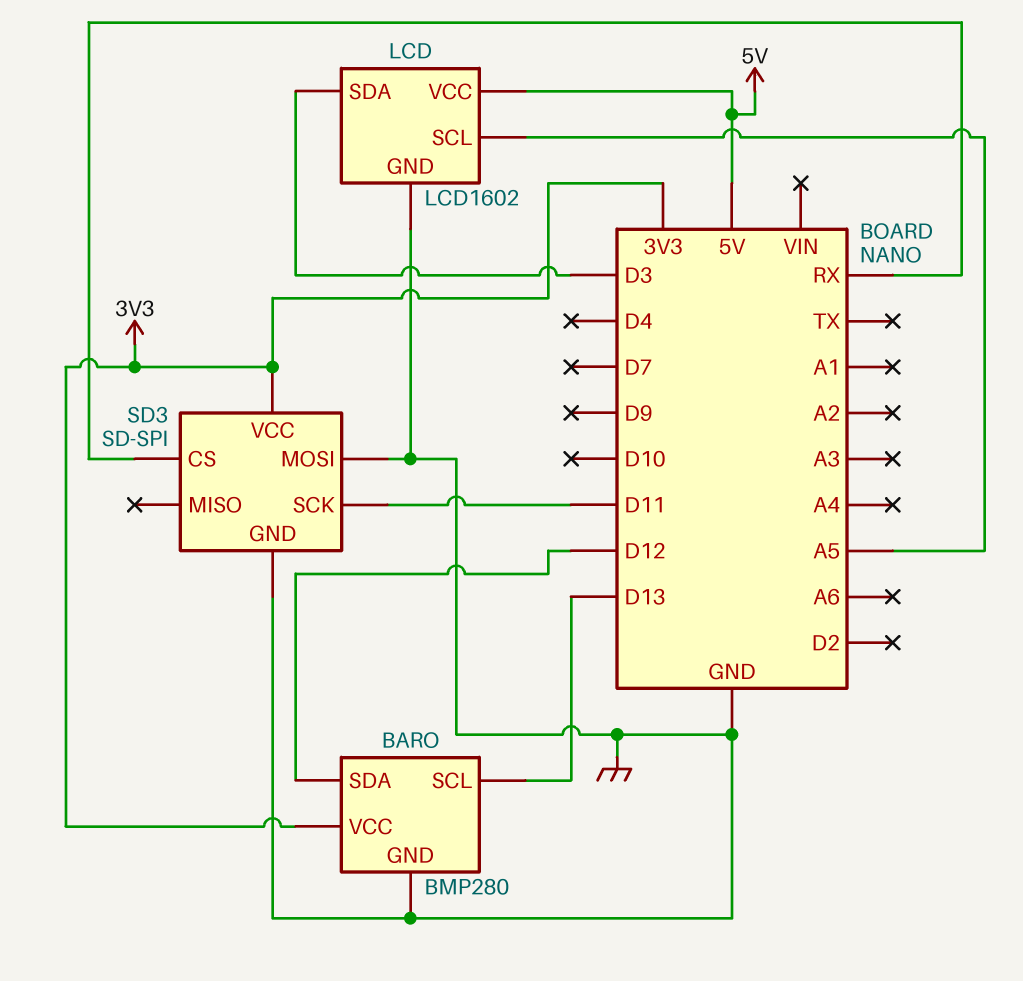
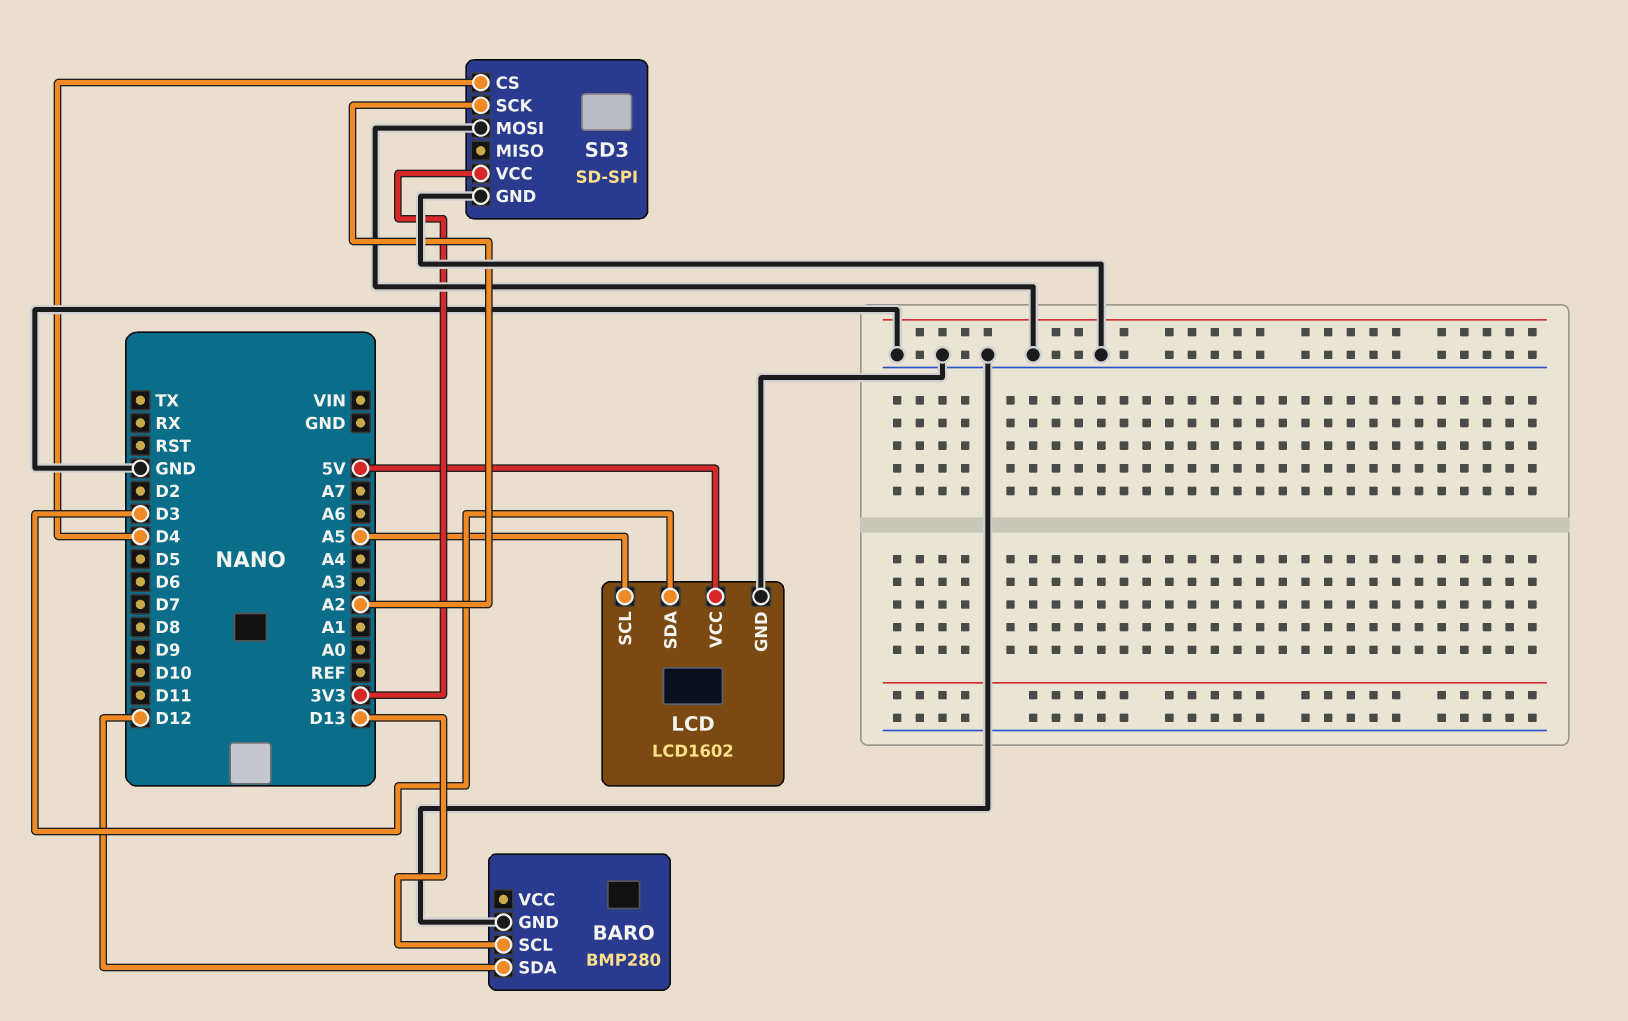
BARO pin VCC: 3V3 -> none
SD3 pin CS: RX -> D4
SD3 pin SCK: D11 -> A2

